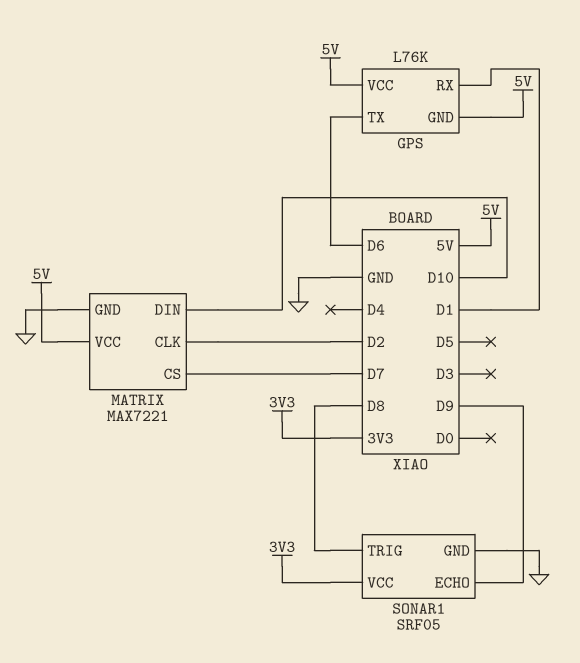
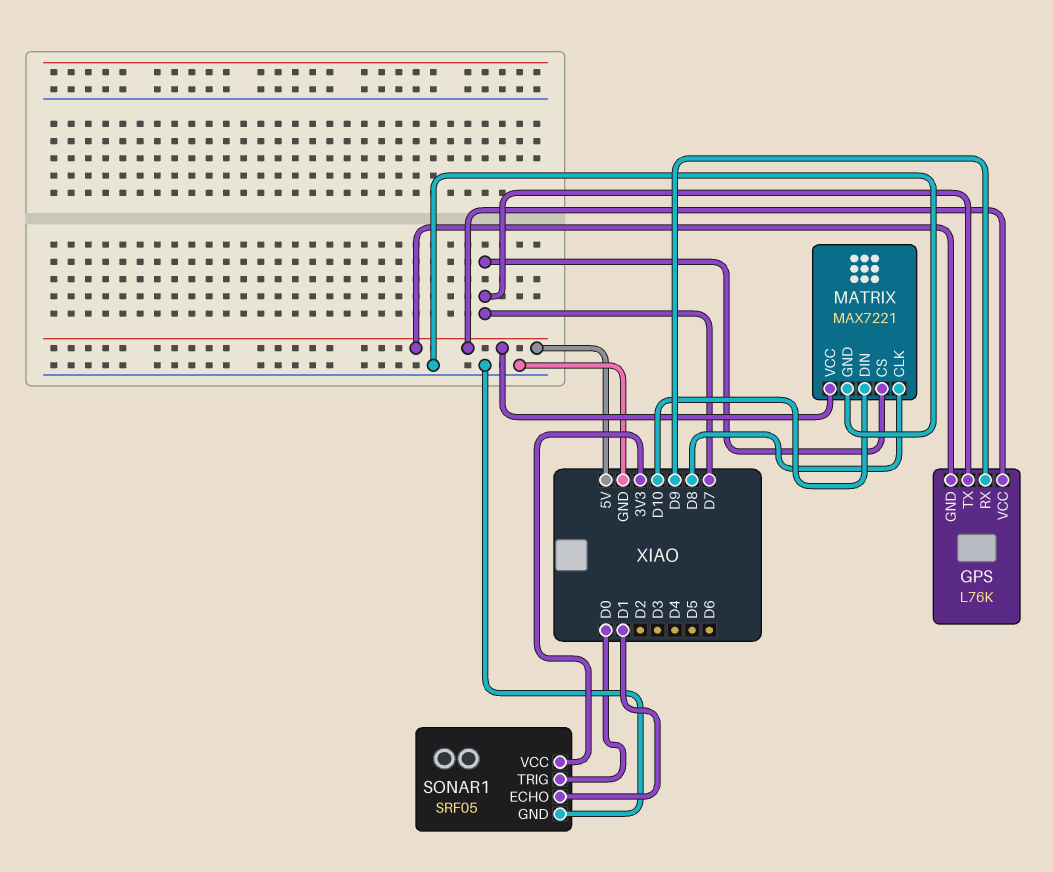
GPS pin RX: D1 -> D9
GPS pin TX: D6 -> D7
MATRIX pin CLK: D2 -> D8
SONAR1 pin ECHO: D9 -> D1
SONAR1 pin TRIG: D8 -> D0

